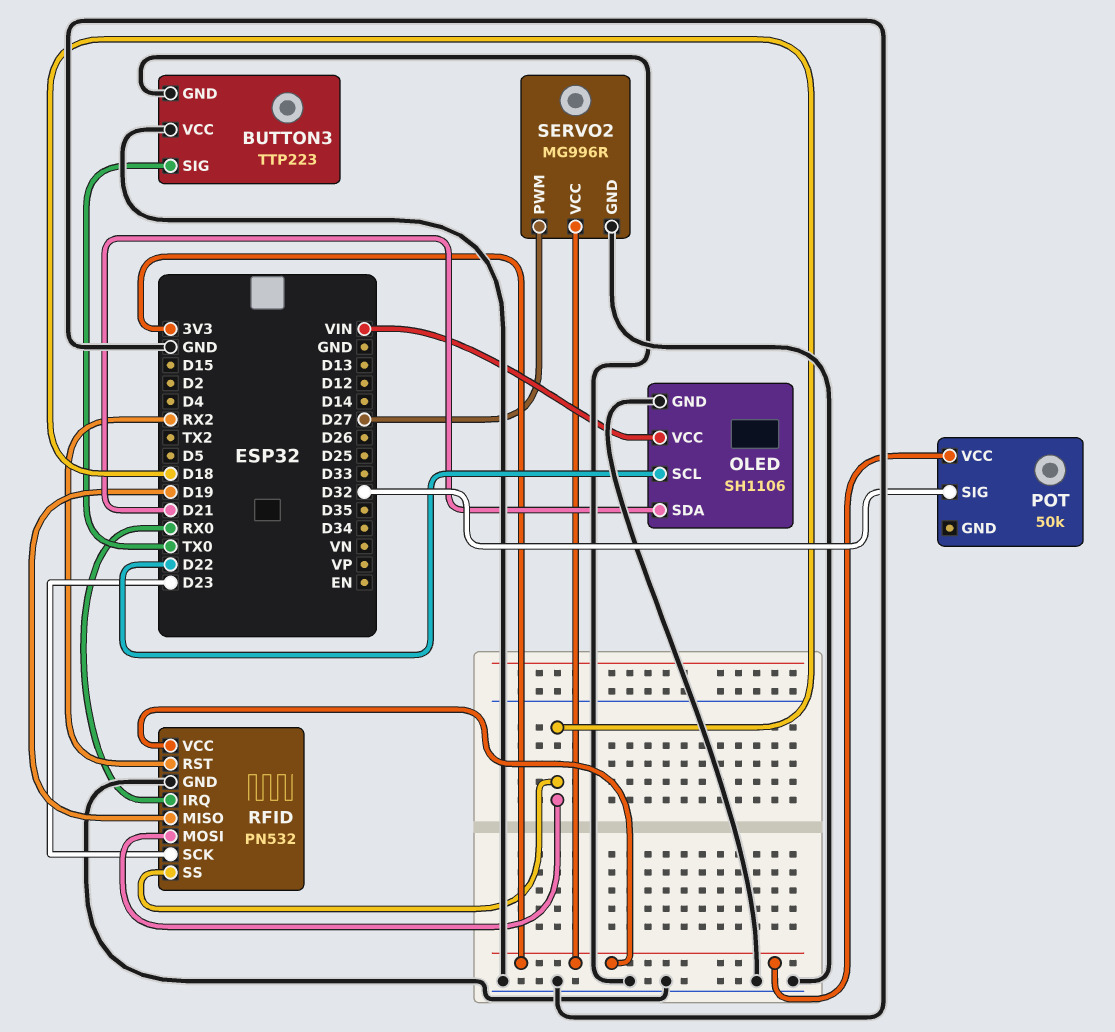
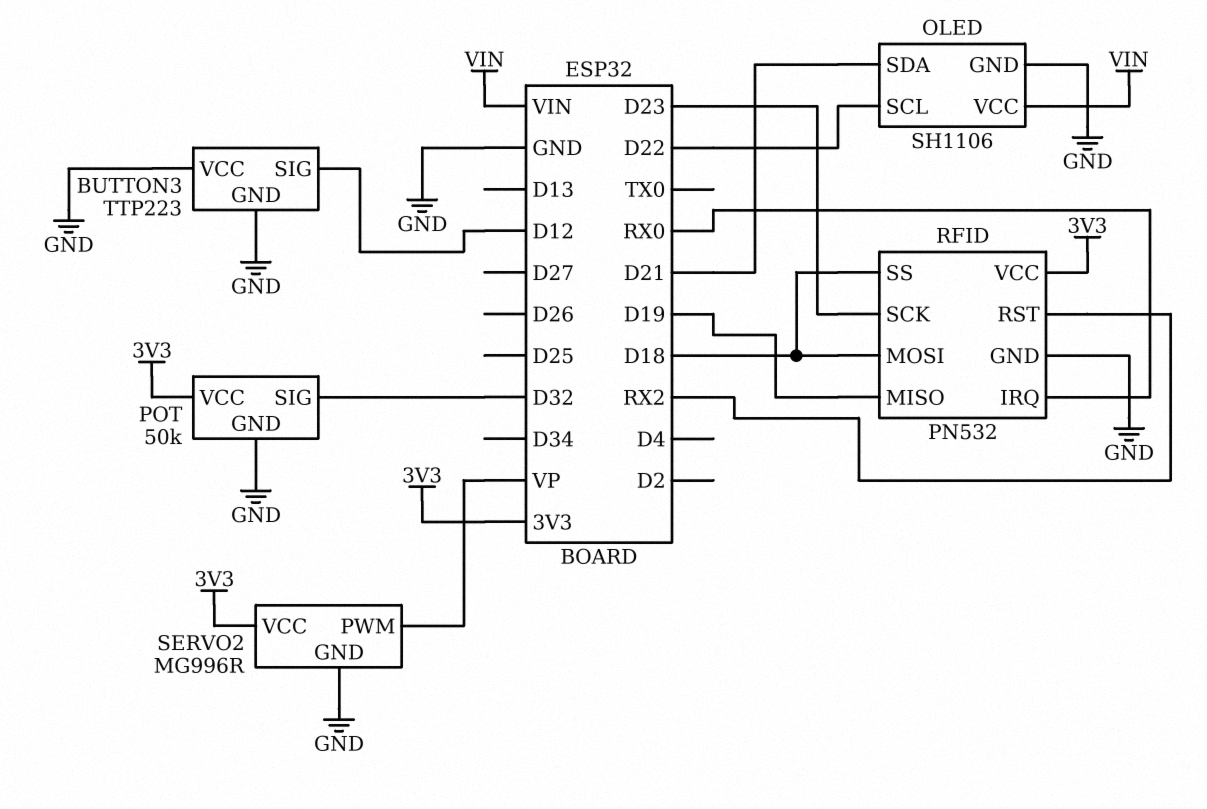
BUTTON3 pin SIG: TX0 -> D12
POT pin GND: none -> GND
SERVO2 pin PWM: D27 -> VP

